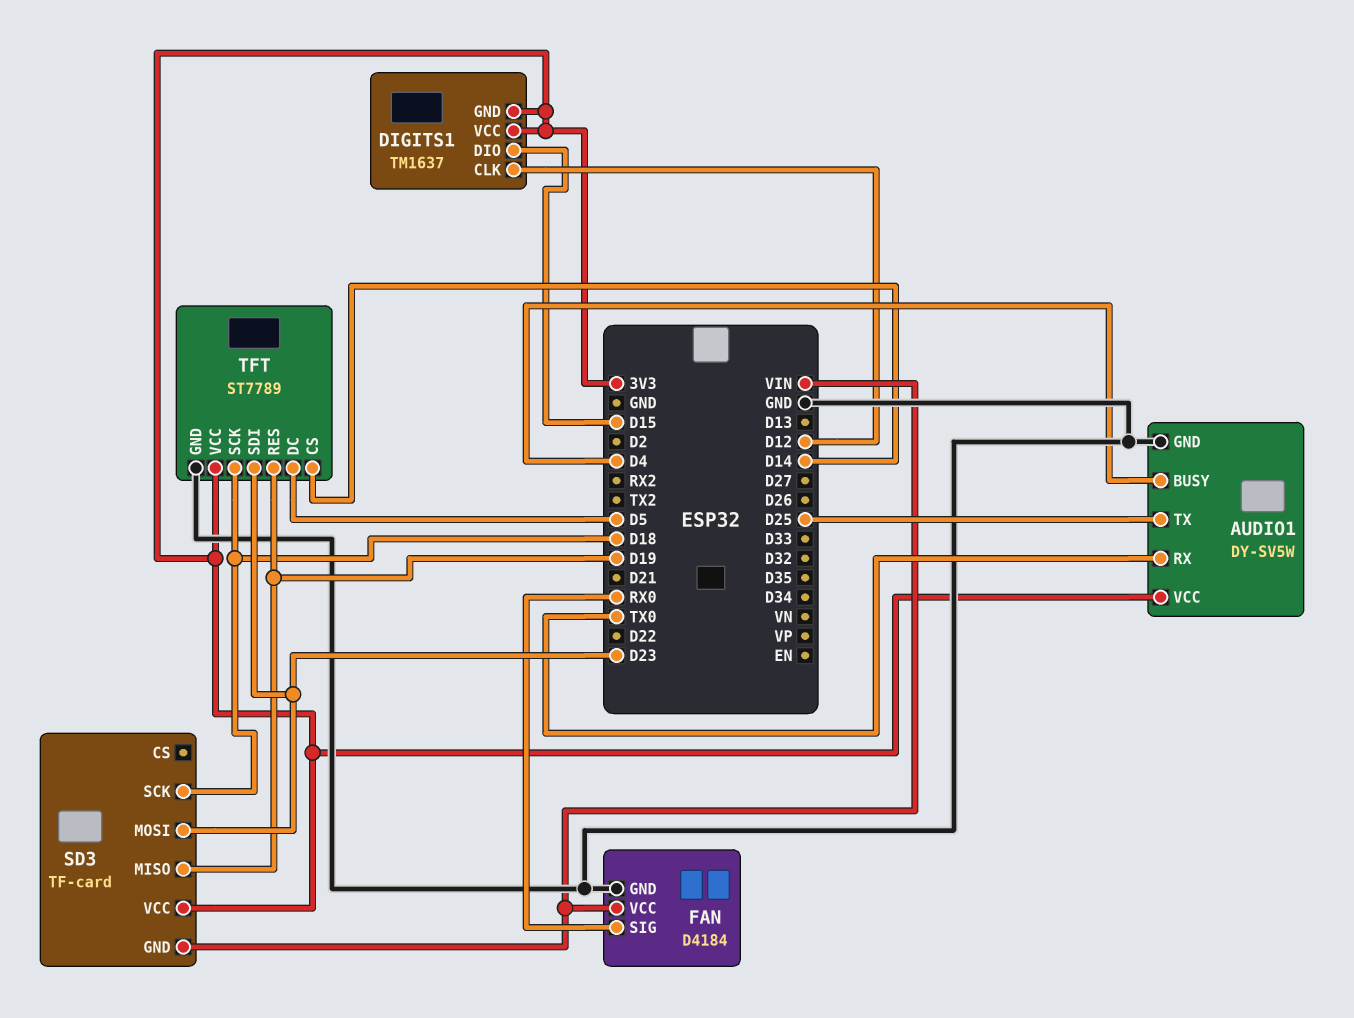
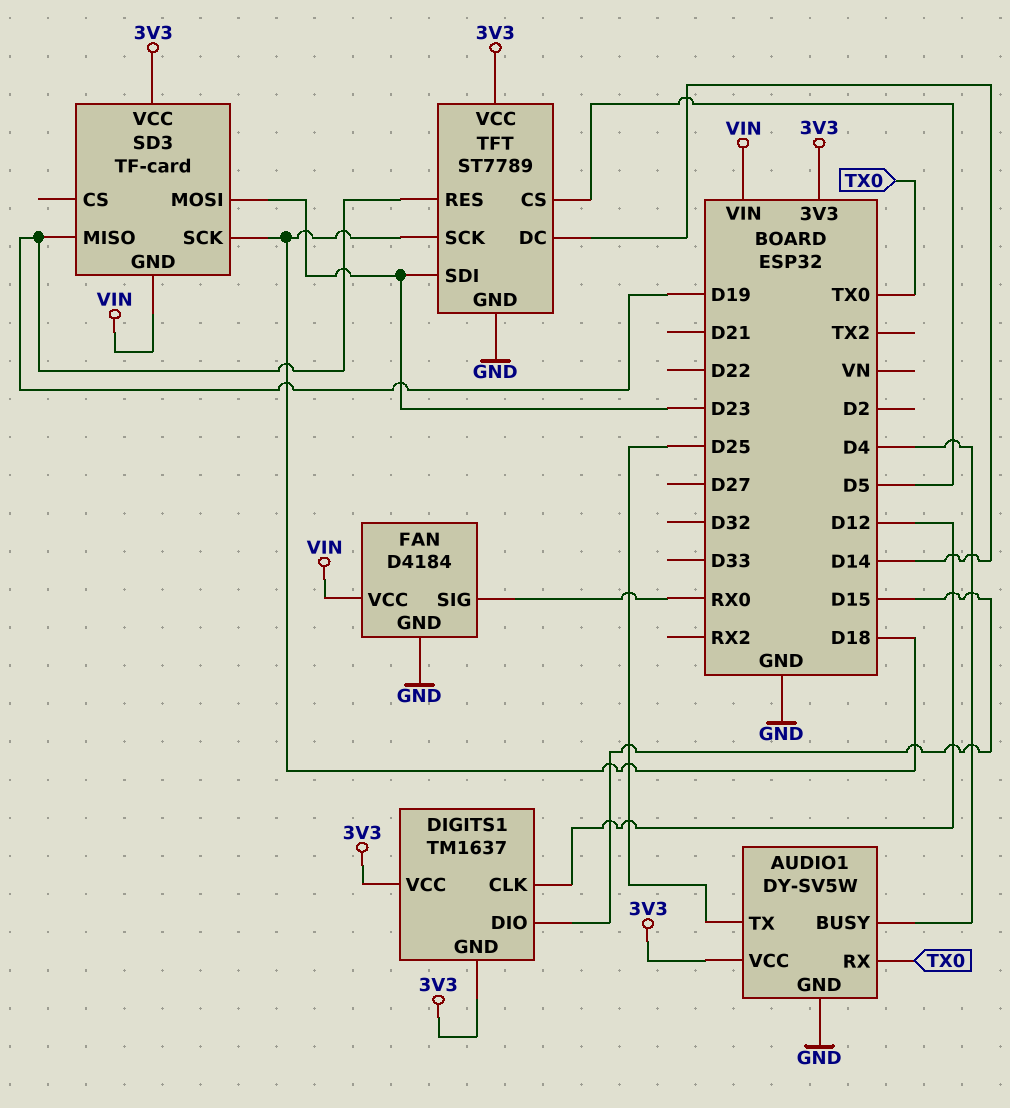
TFT pin CS: D14 -> D5
TFT pin DC: D5 -> D14

